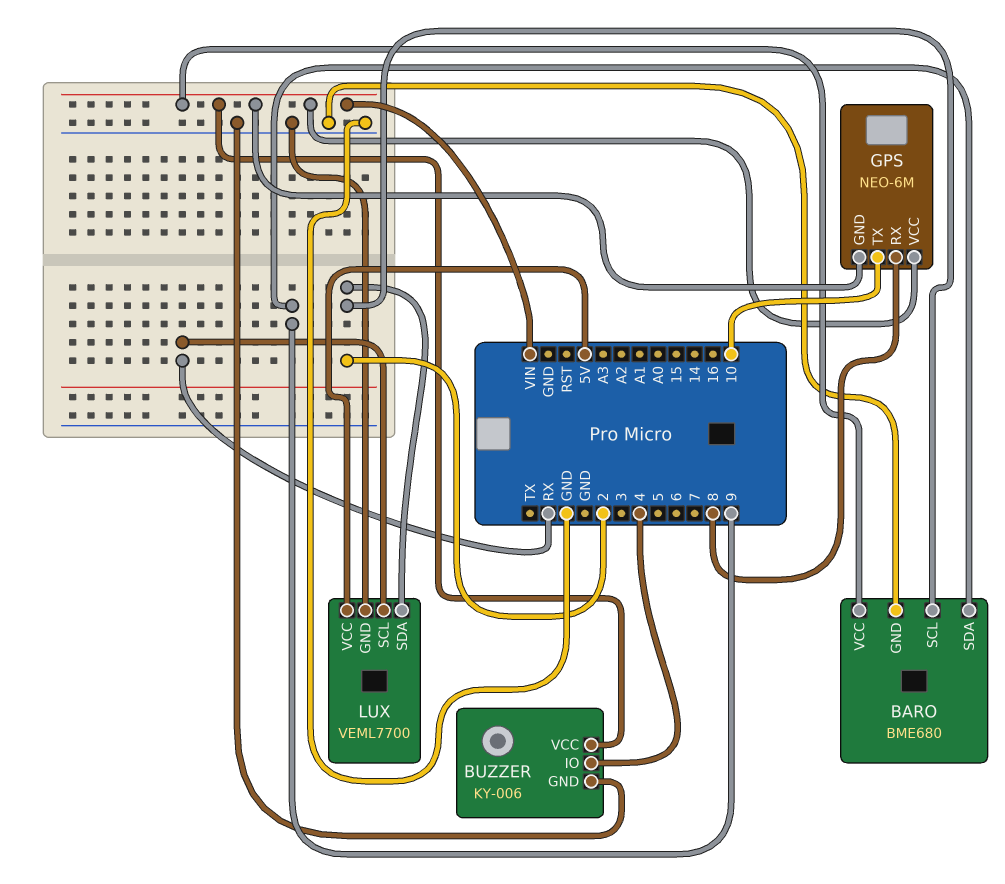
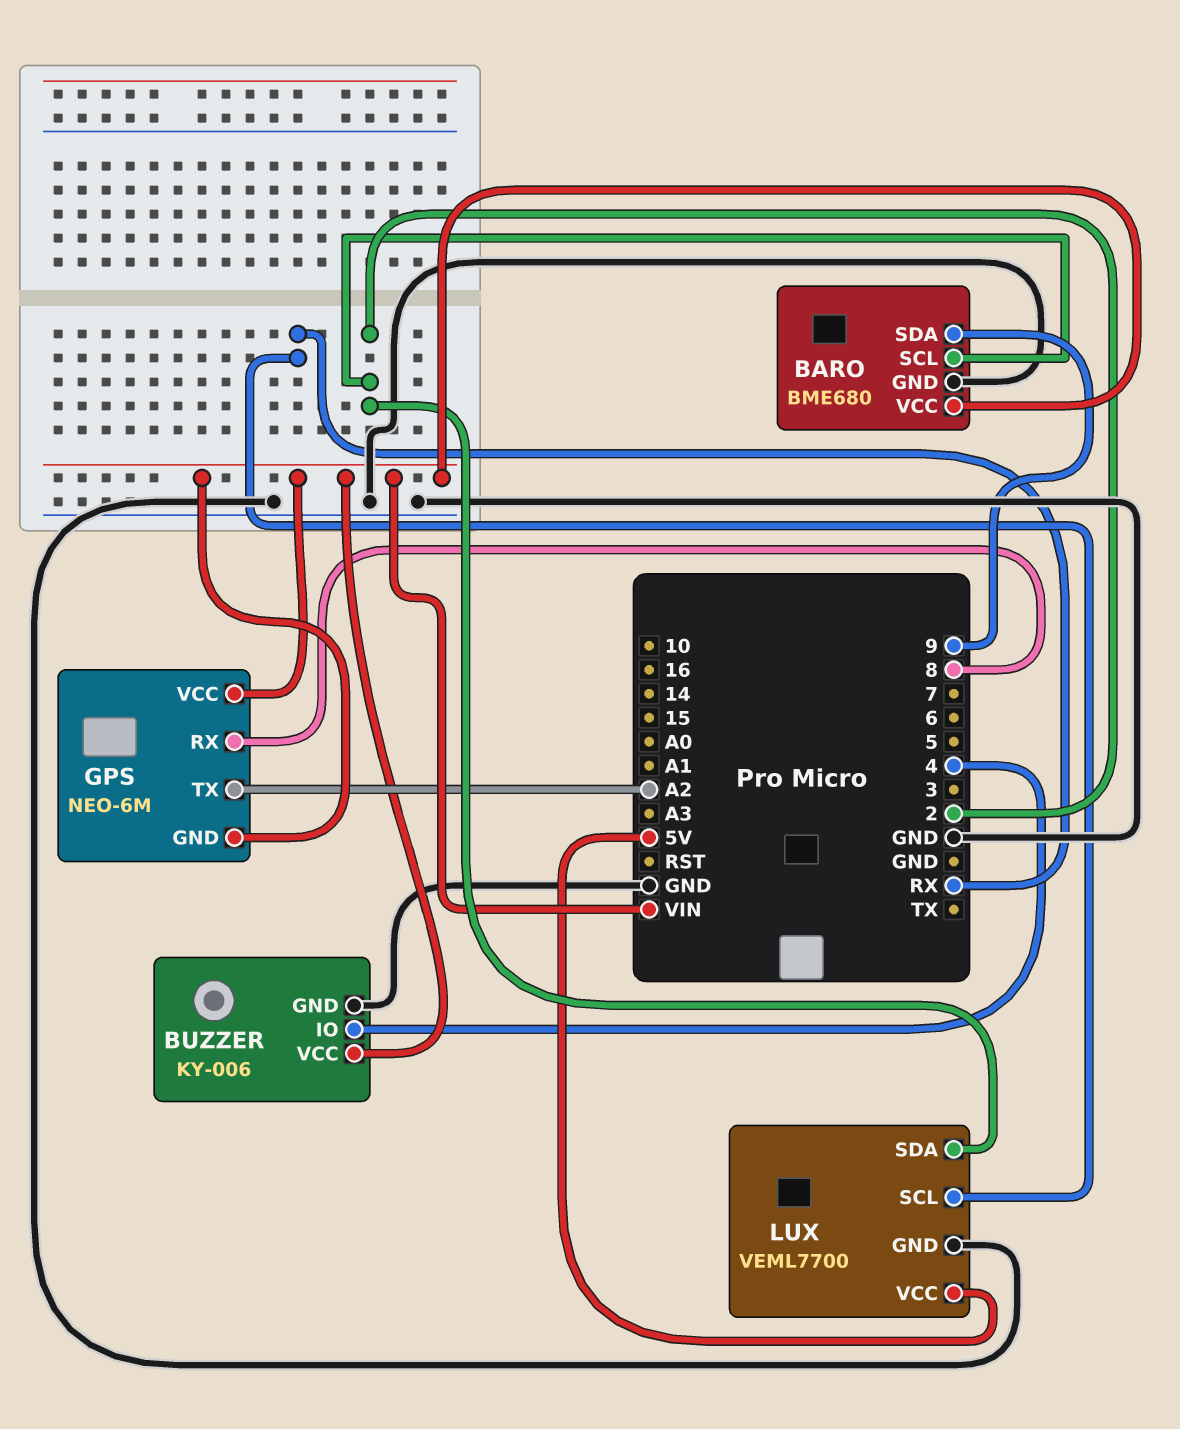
GPS pin TX: 10 -> A2

